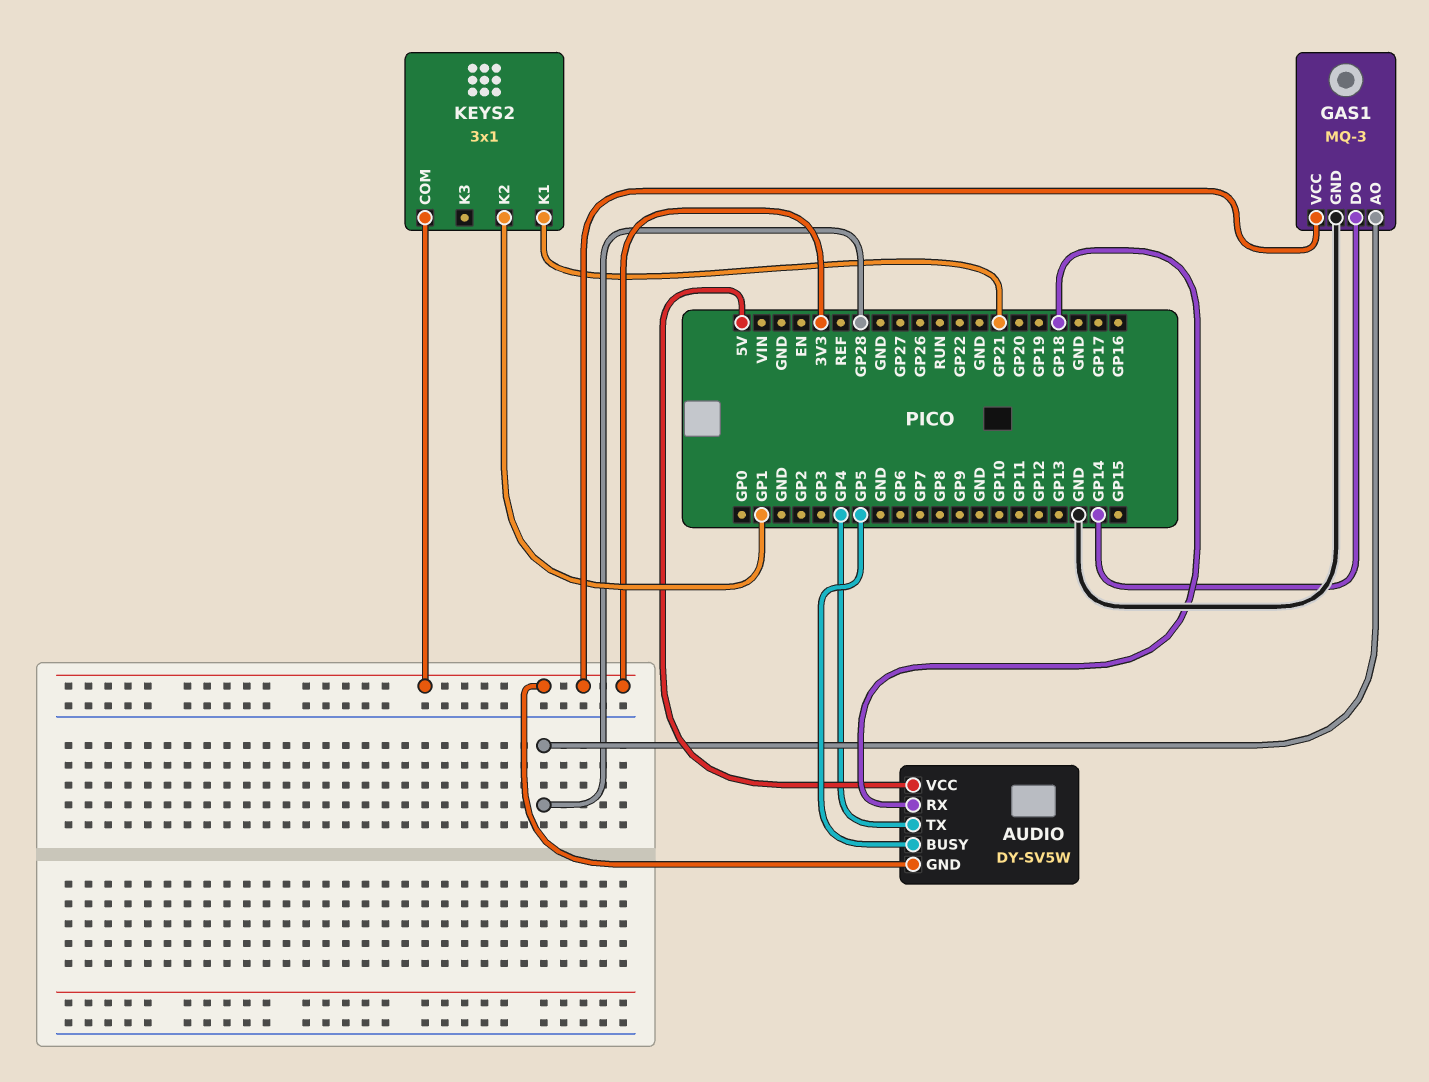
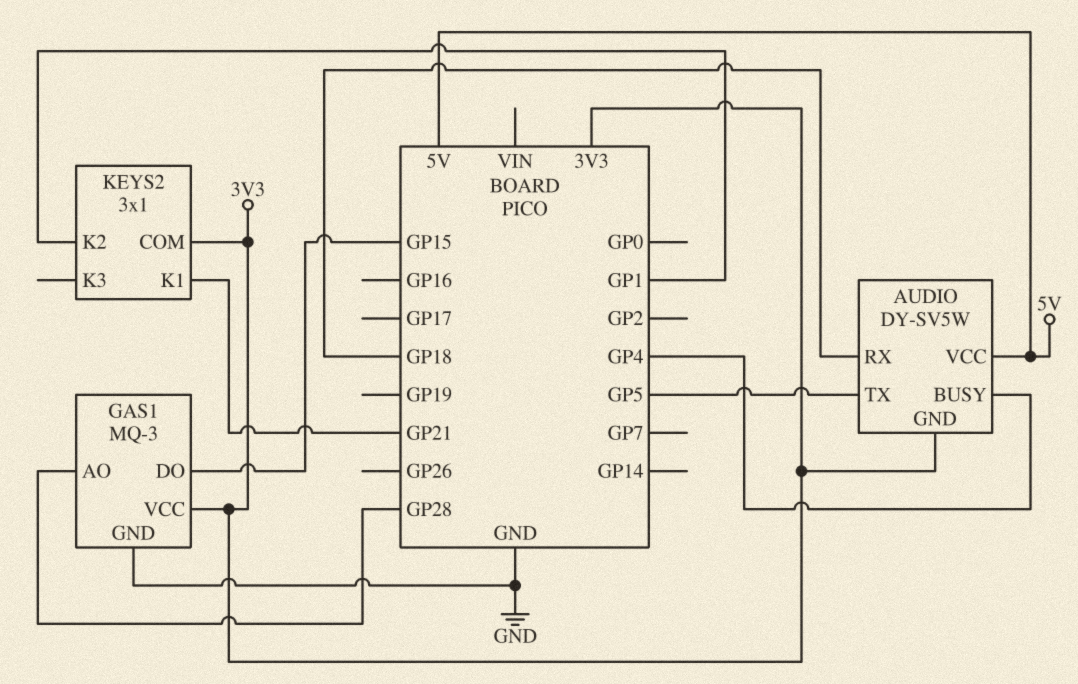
AUDIO pin BUSY: GP5 -> GP4
AUDIO pin TX: GP4 -> GP5
GAS1 pin DO: GP14 -> GP15

